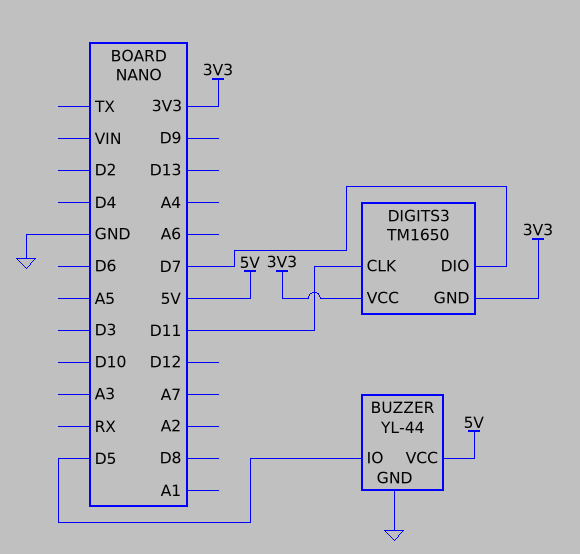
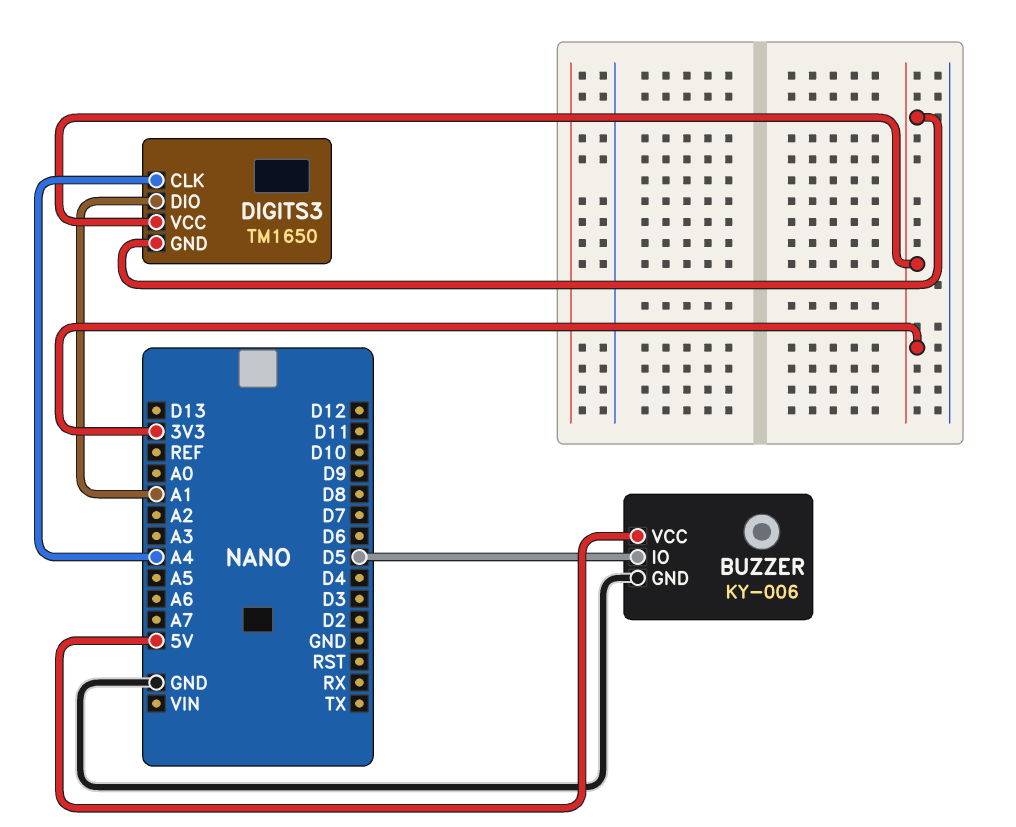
BUZZER: YL-44 -> KY-006
DIGITS3 pin CLK: D11 -> A4
DIGITS3 pin DIO: D7 -> A1

